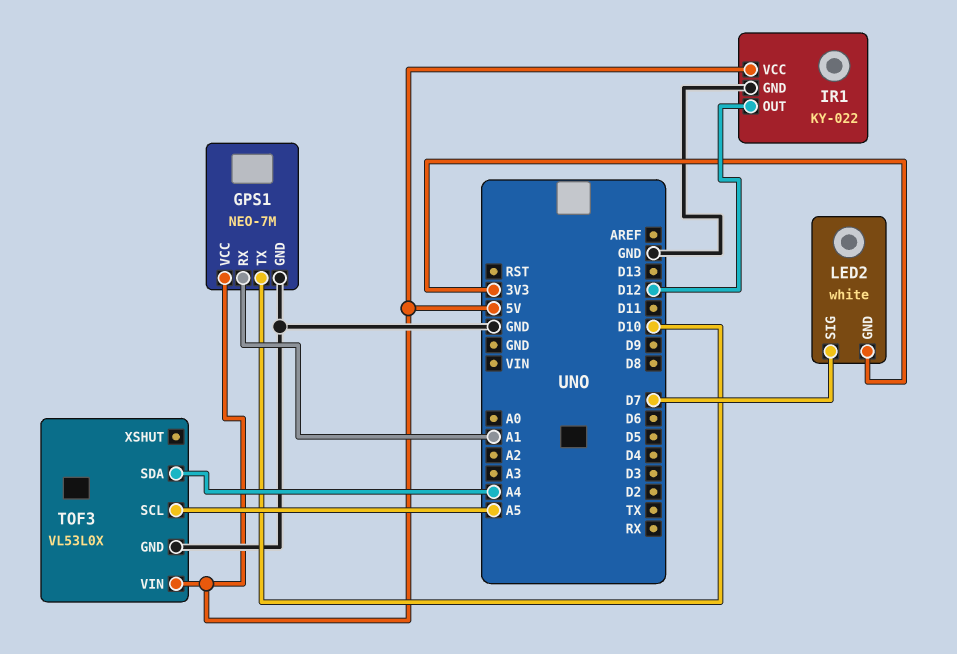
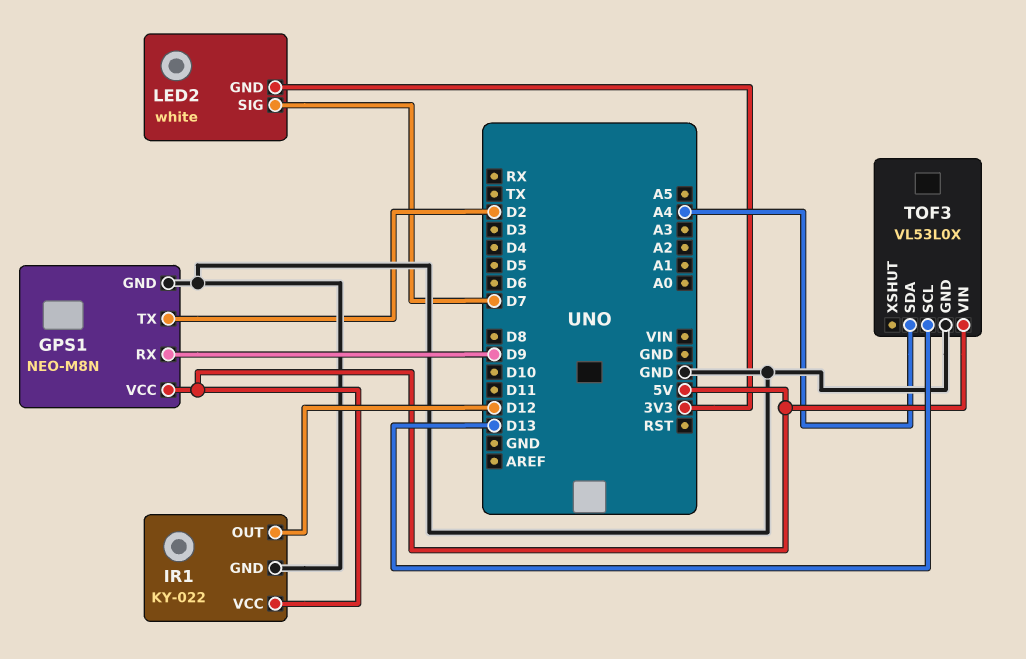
GPS1: NEO-7M -> NEO-M8N
GPS1 pin RX: A1 -> D9
GPS1 pin TX: D10 -> D2
TOF3 pin SCL: A5 -> D13

